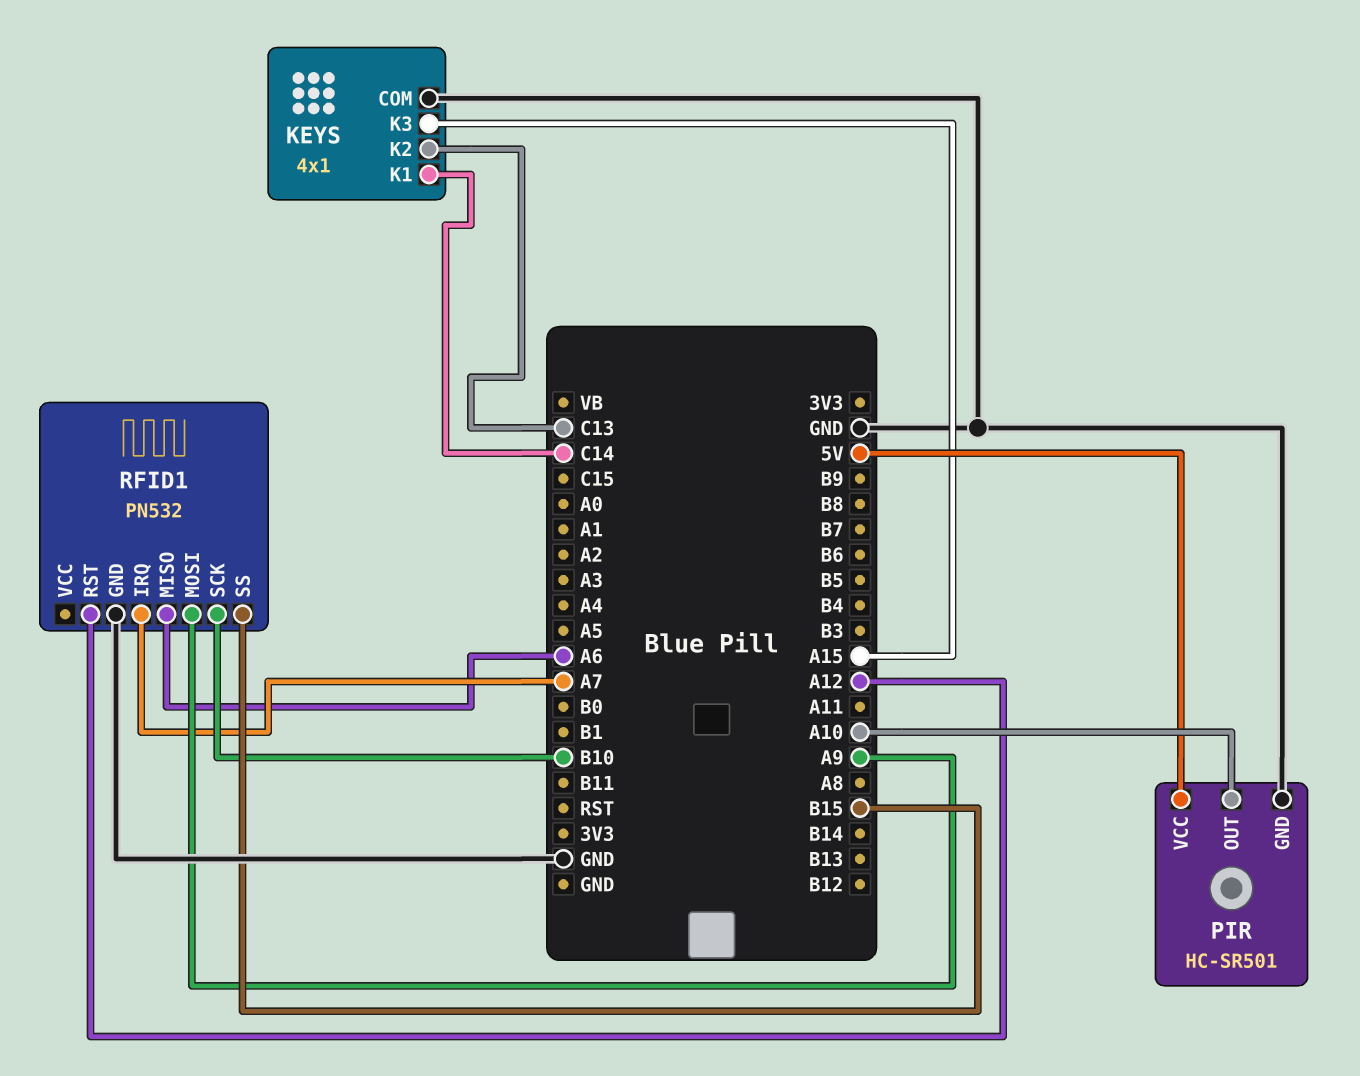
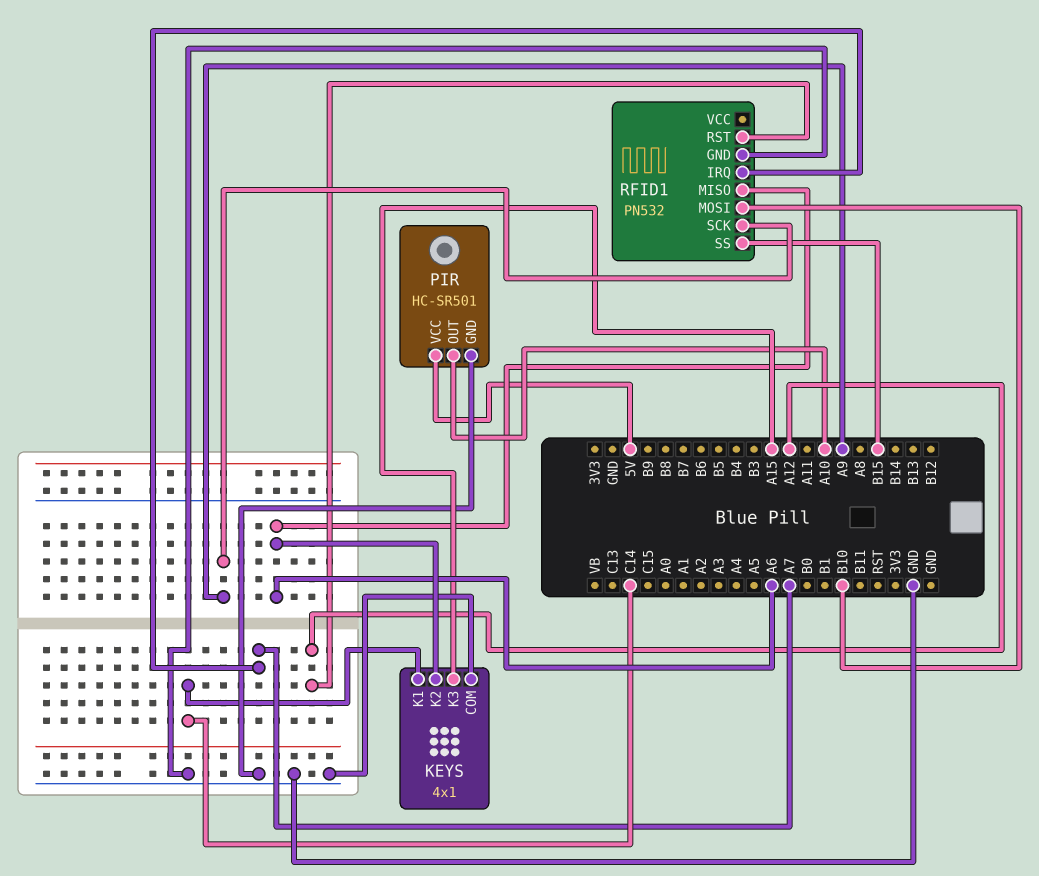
KEYS pin K2: C13 -> A6
RFID1 pin MOSI: A9 -> B10
RFID1 pin SCK: B10 -> A9

